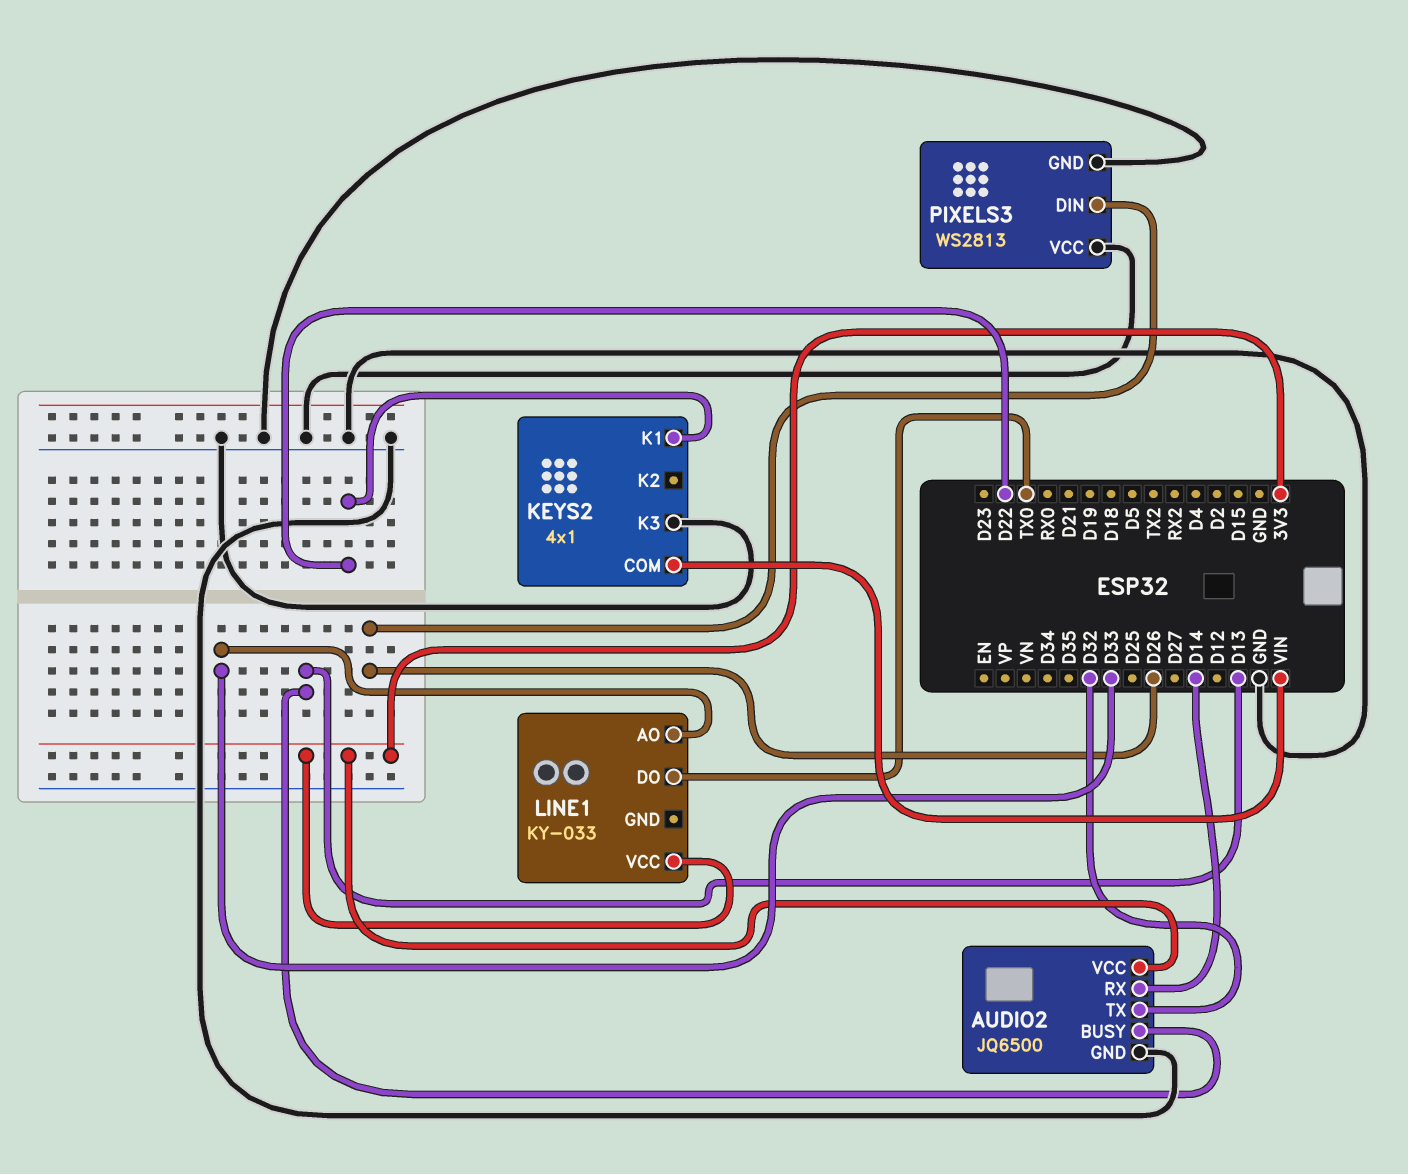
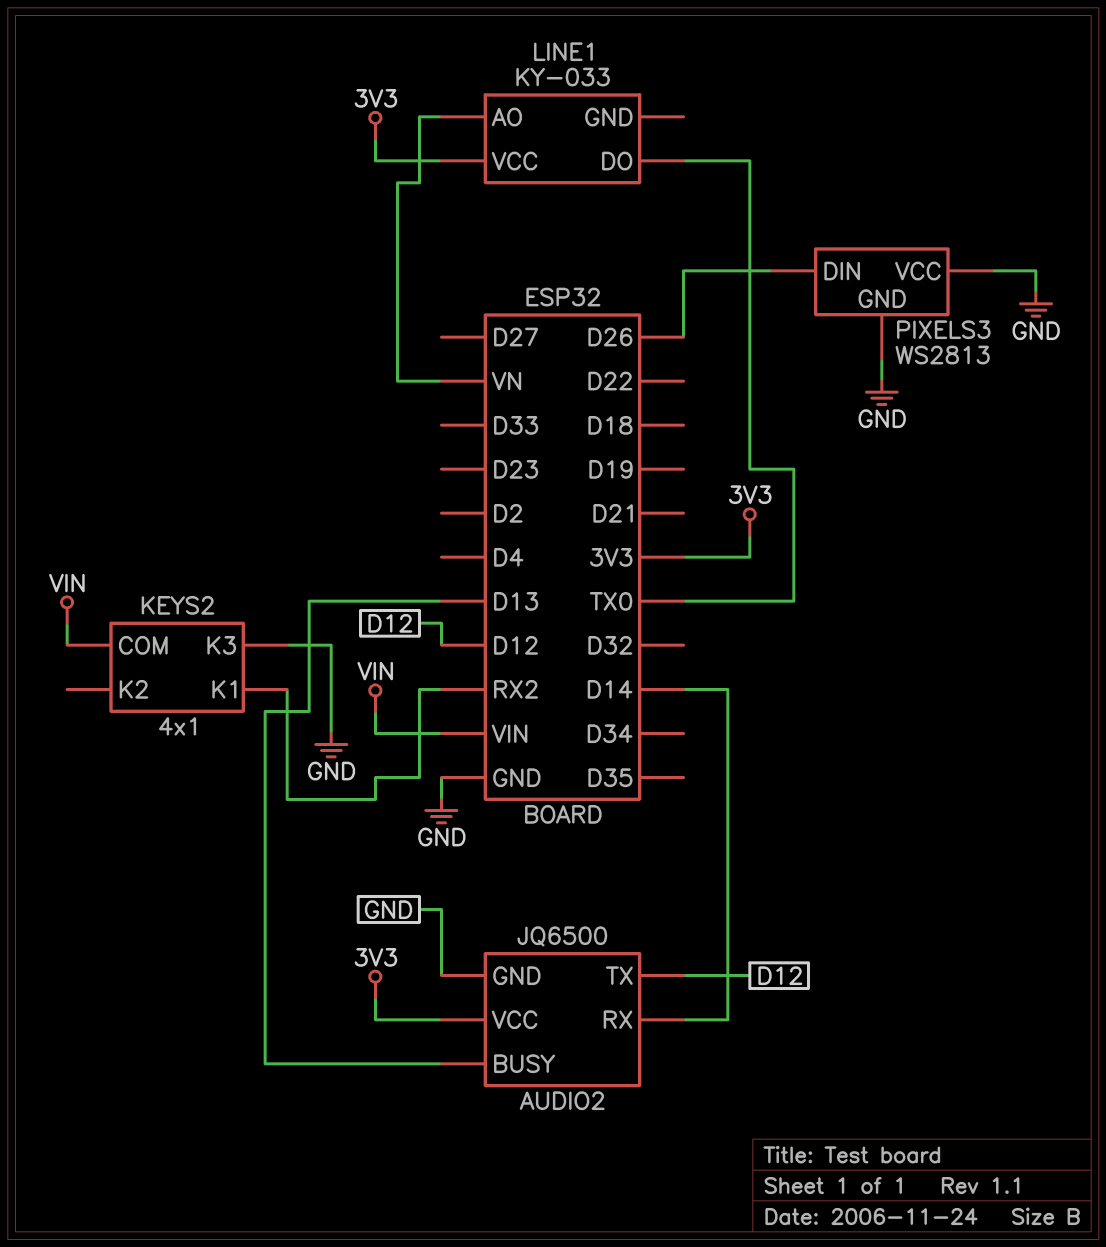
AUDIO2 pin TX: D32 -> D12
KEYS2 pin K1: D22 -> RX2
LINE1 pin AO: D33 -> VN

